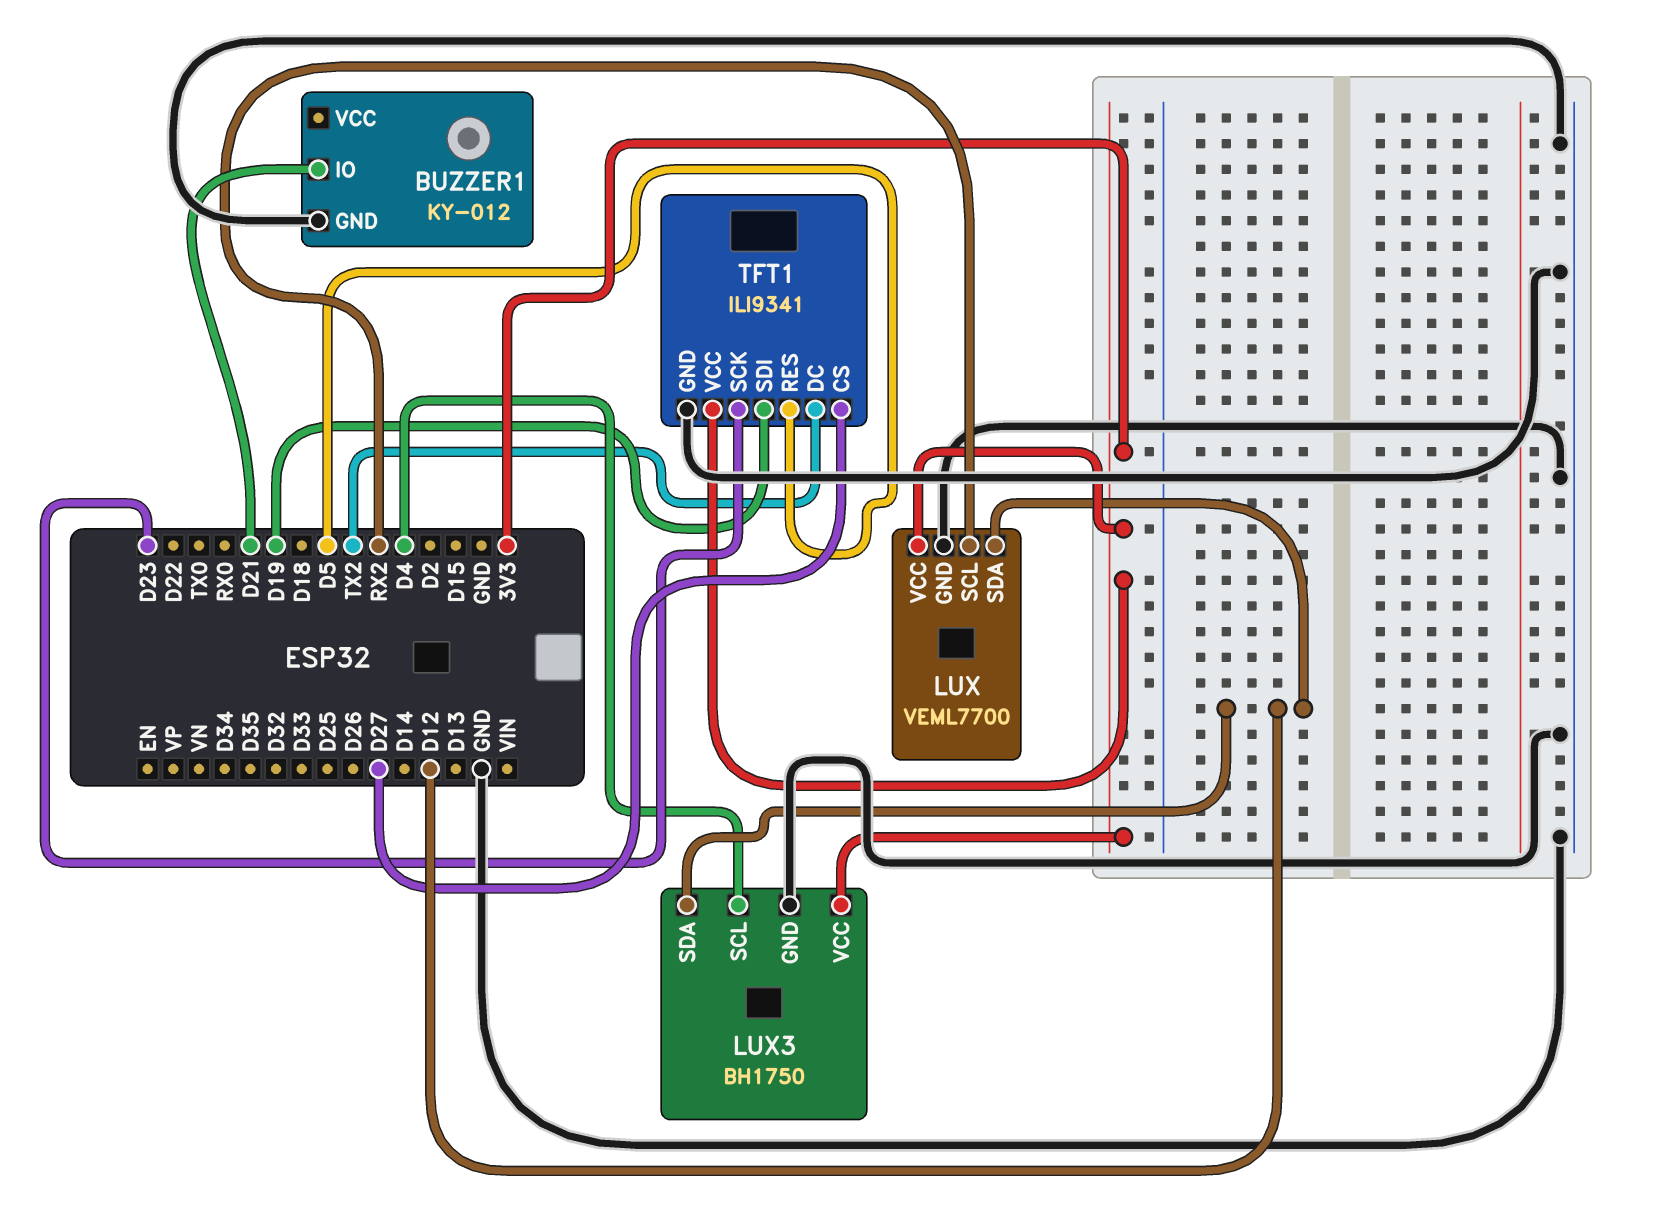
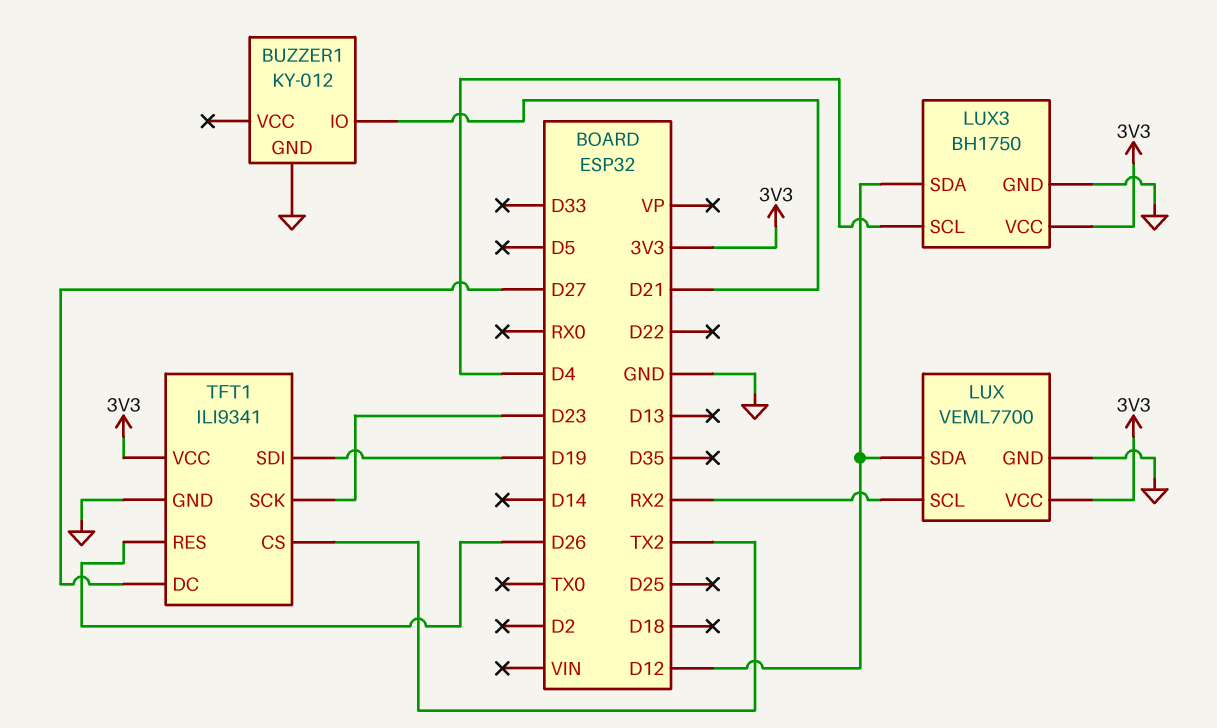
TFT1 pin CS: D27 -> TX2
TFT1 pin DC: TX2 -> D27
TFT1 pin RES: D5 -> D26

